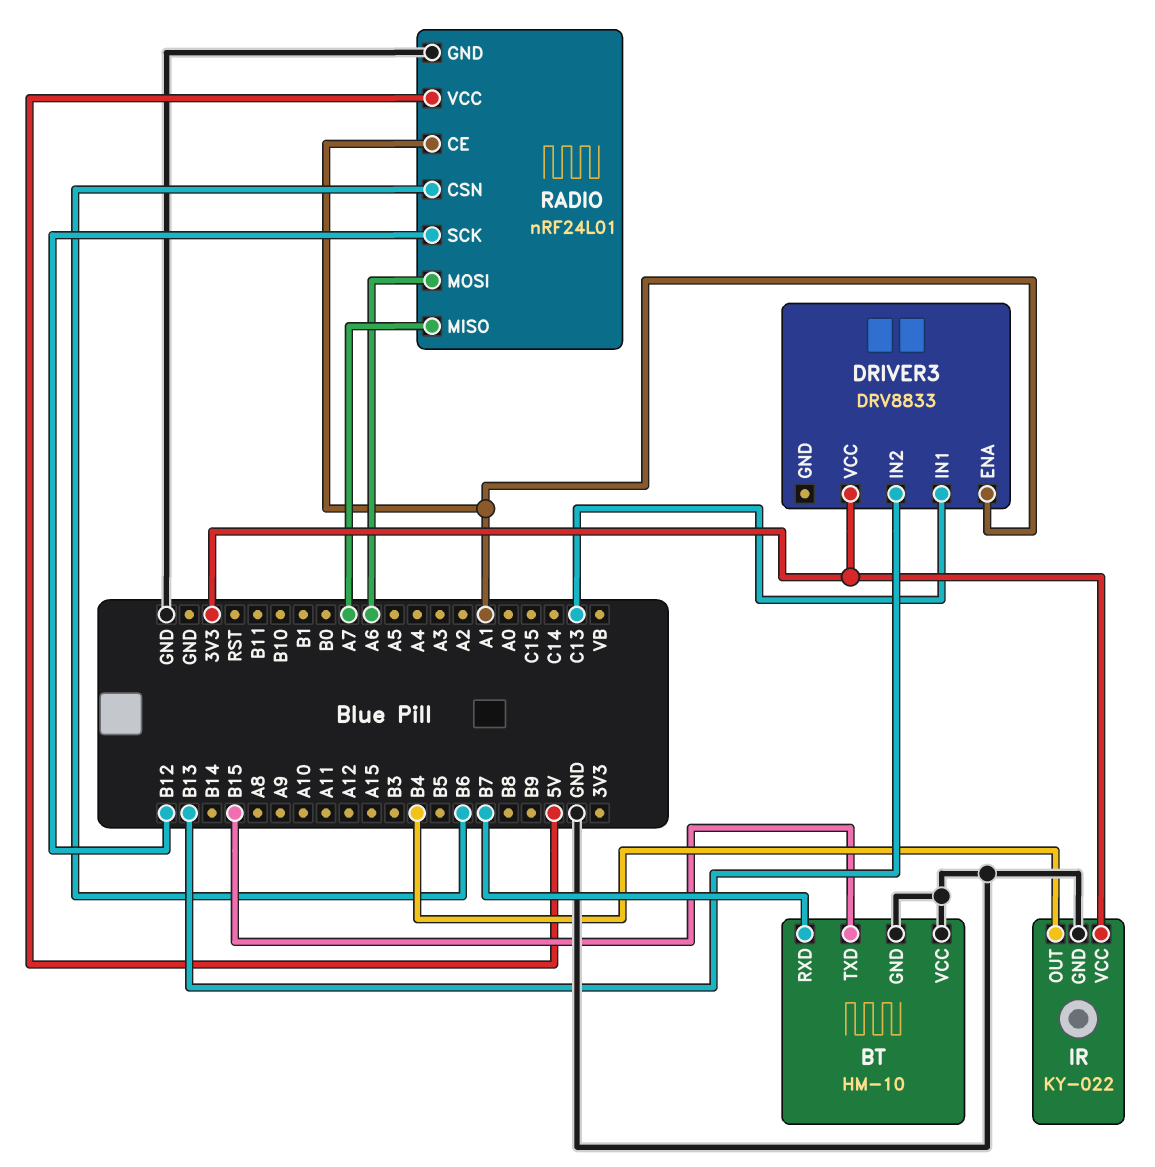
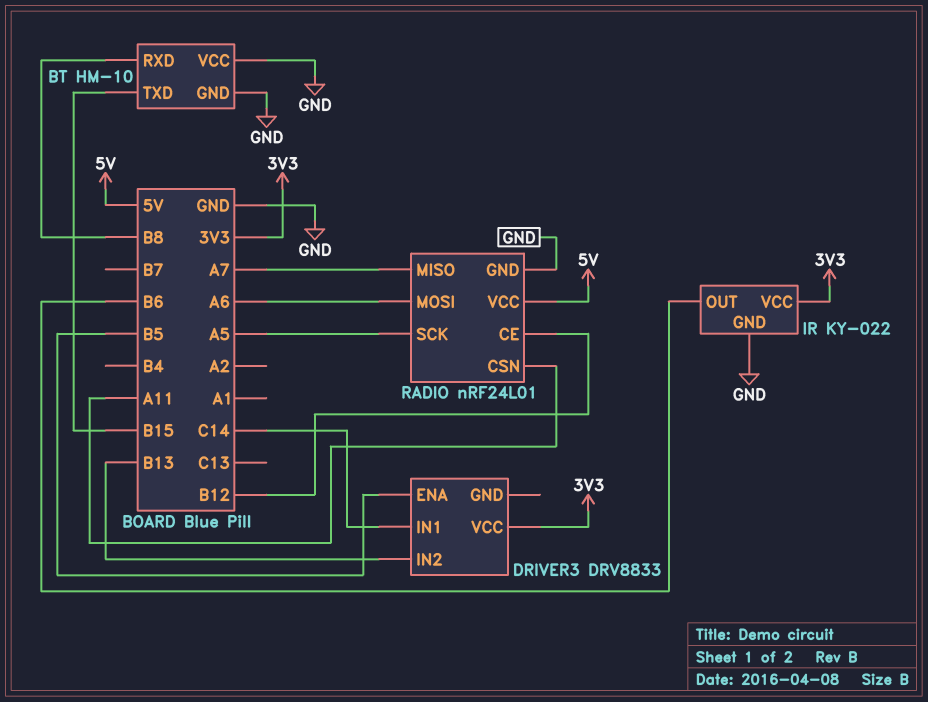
BT pin RXD: B7 -> B8
DRIVER3 pin ENA: A1 -> B5
DRIVER3 pin IN1: C13 -> C14
IR pin OUT: B4 -> B6
RADIO pin CE: A1 -> B12
RADIO pin CSN: B6 -> A11
RADIO pin SCK: B12 -> A5

